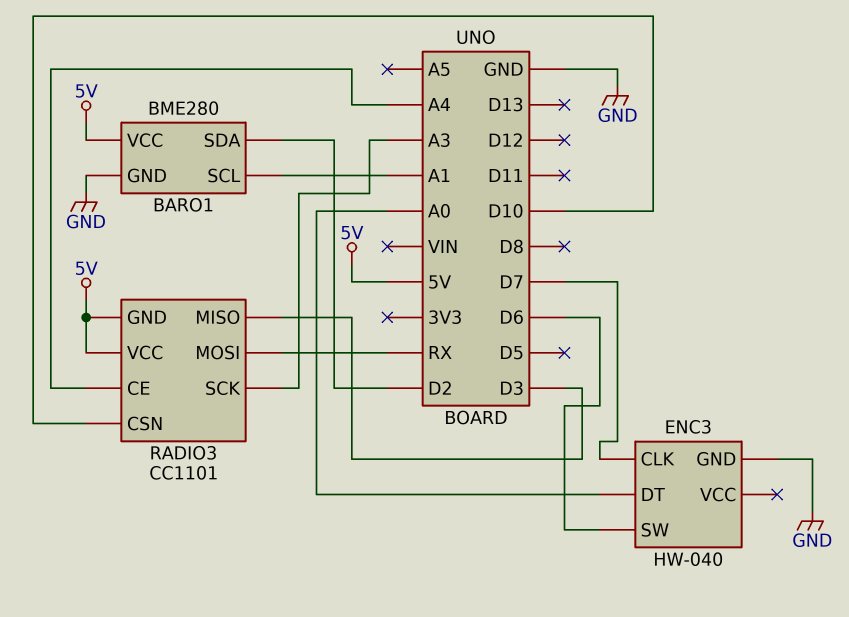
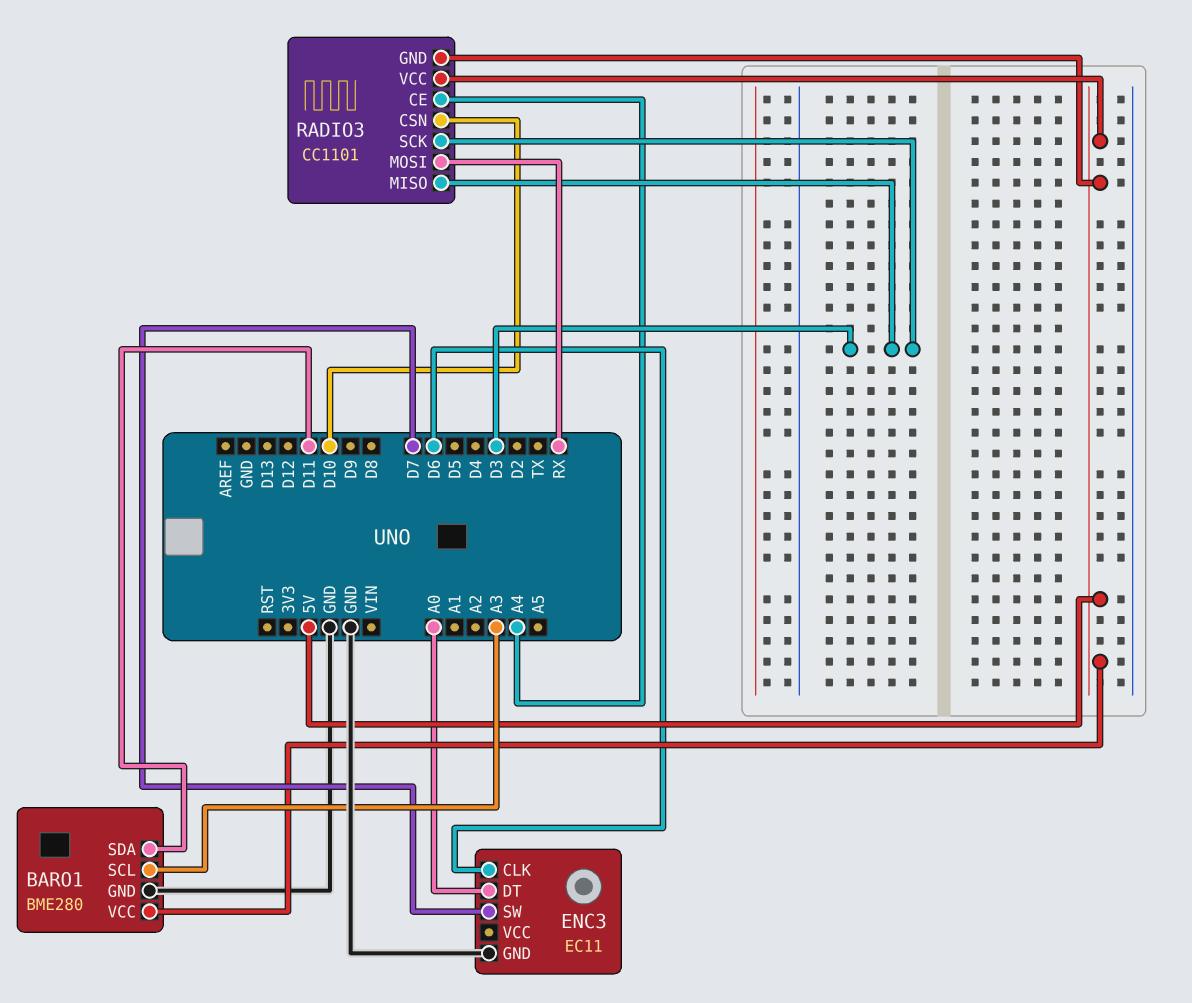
BARO1 pin SCL: A1 -> A3
BARO1 pin SDA: D2 -> D11
ENC3: HW-040 -> EC11
ENC3 pin CLK: D7 -> D6
ENC3 pin SW: D6 -> D7
RADIO3 pin SCK: A3 -> D3

